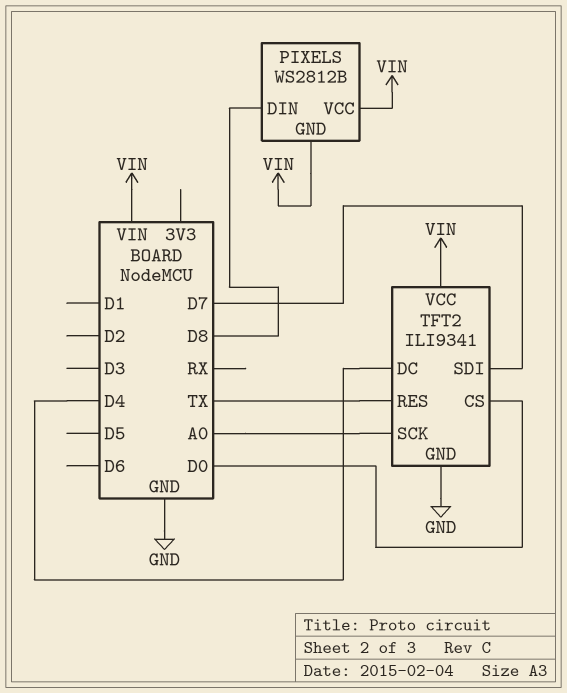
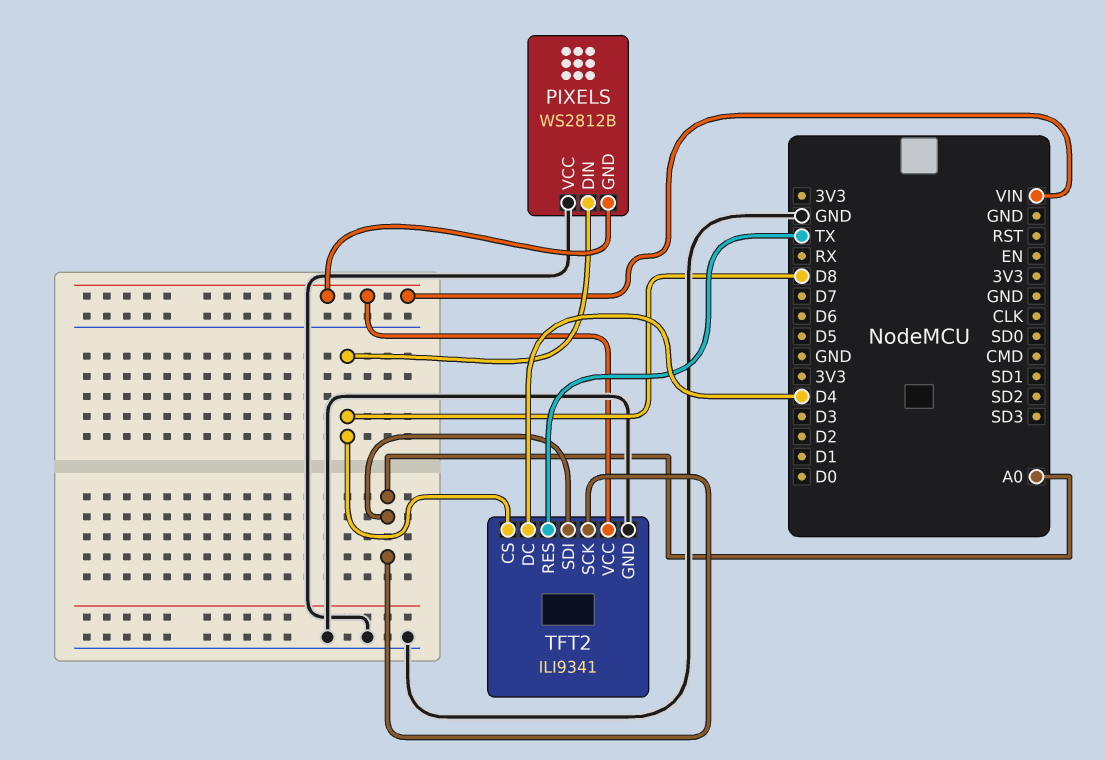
PIXELS pin VCC: VIN -> GND
TFT2 pin CS: D0 -> D8
TFT2 pin SDI: D7 -> A0

